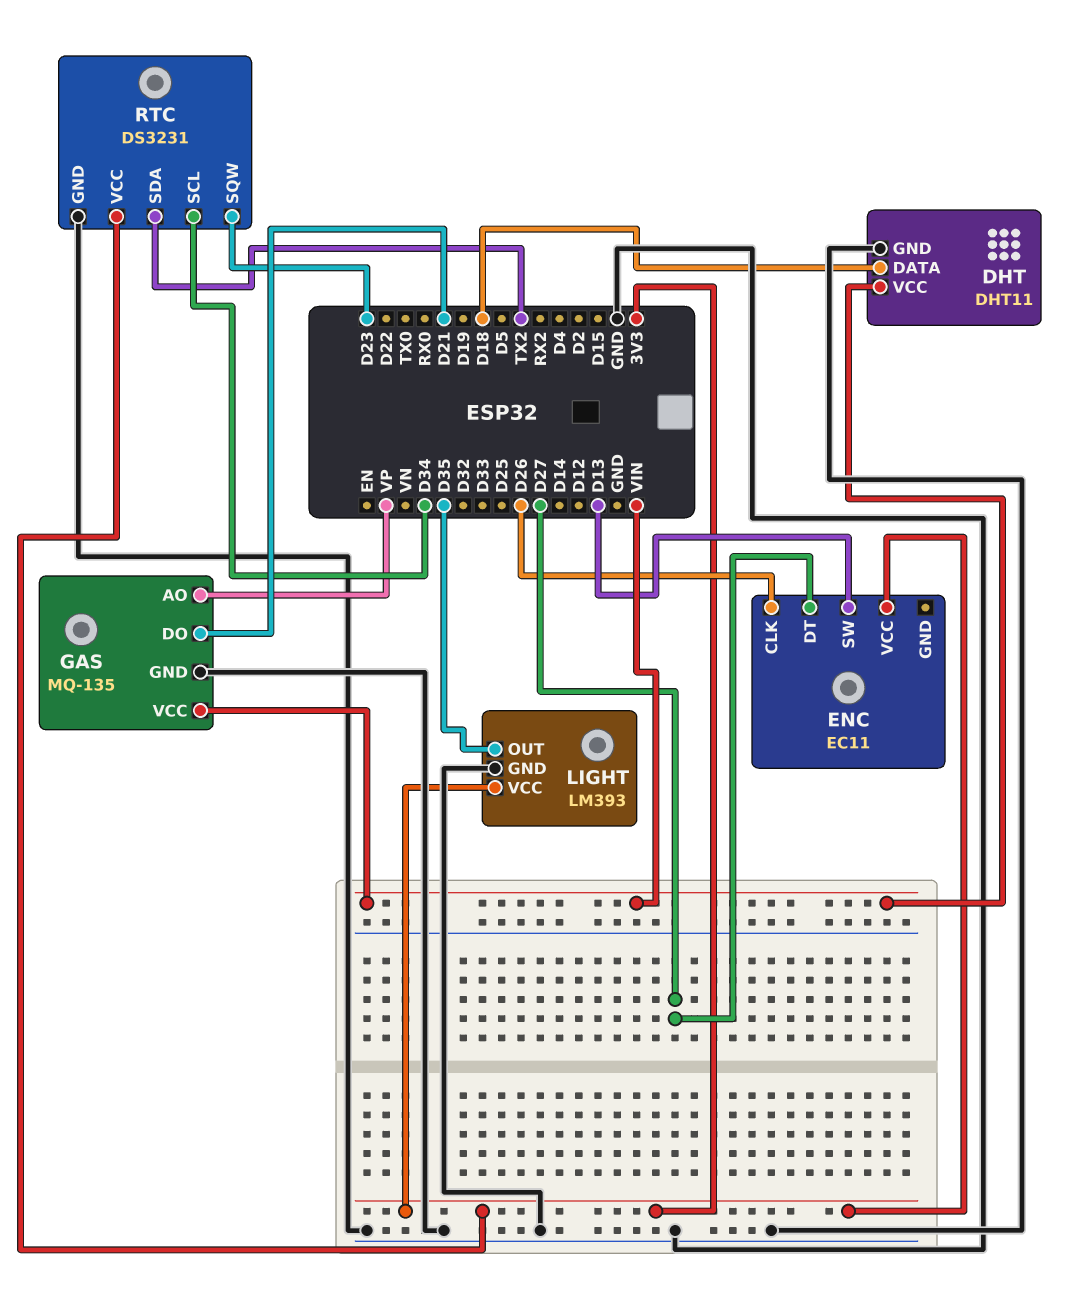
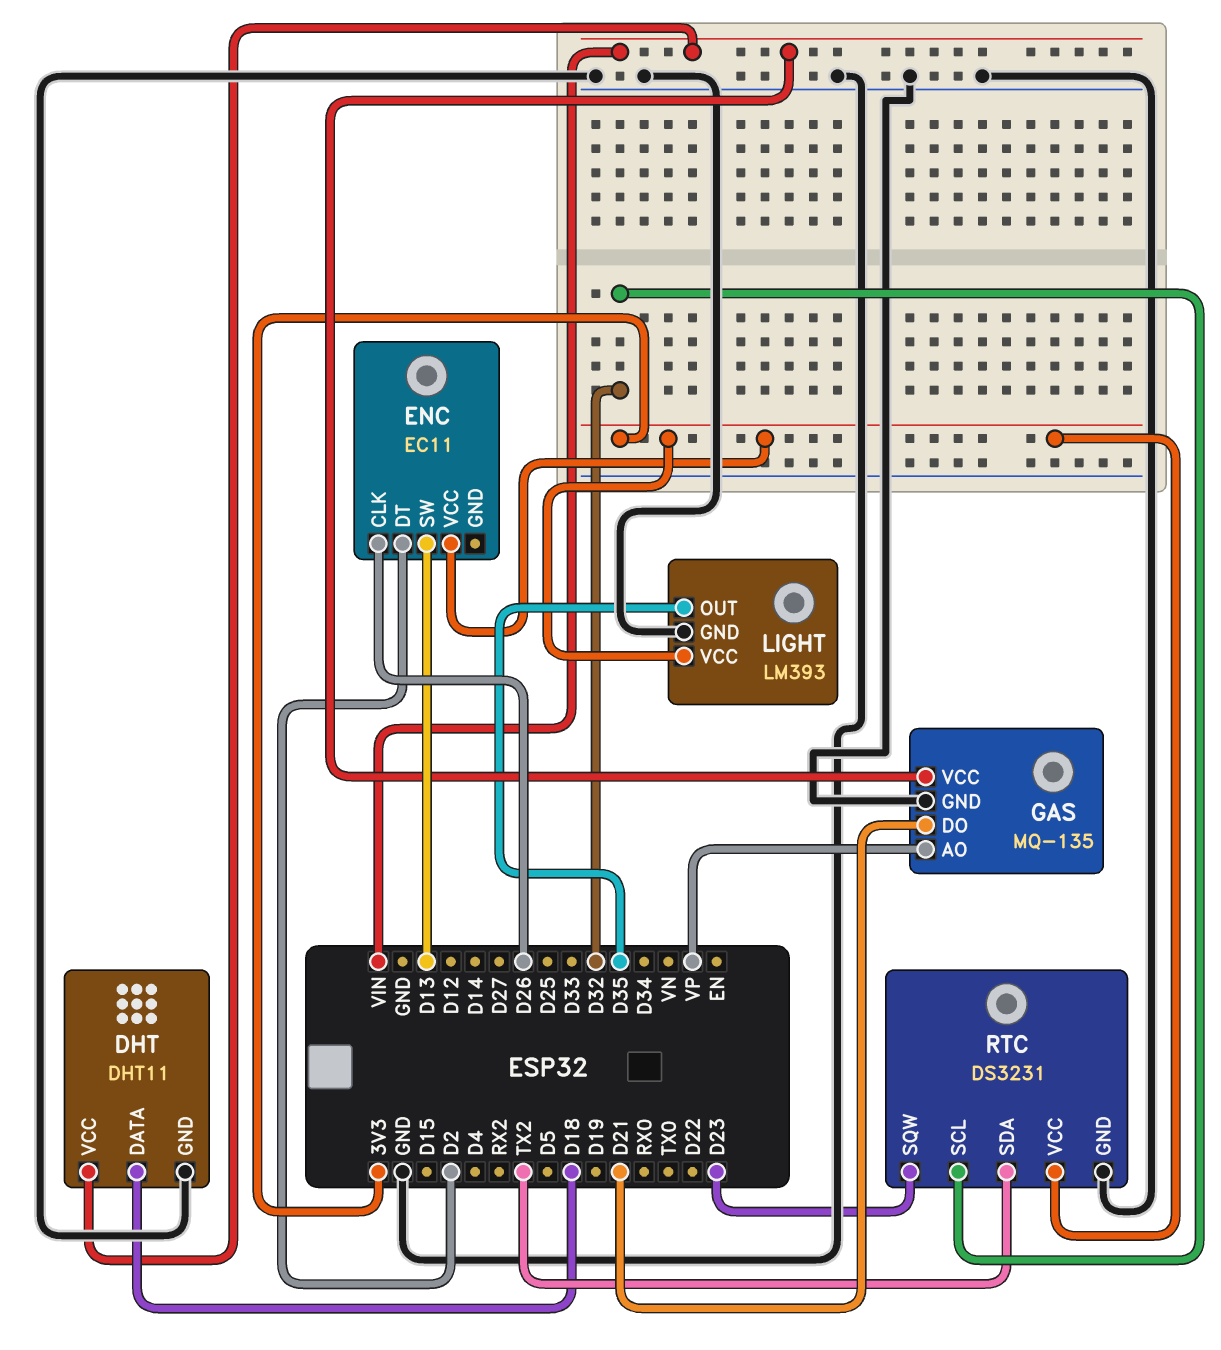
ENC pin DT: D27 -> D2
RTC pin SCL: D34 -> D32

